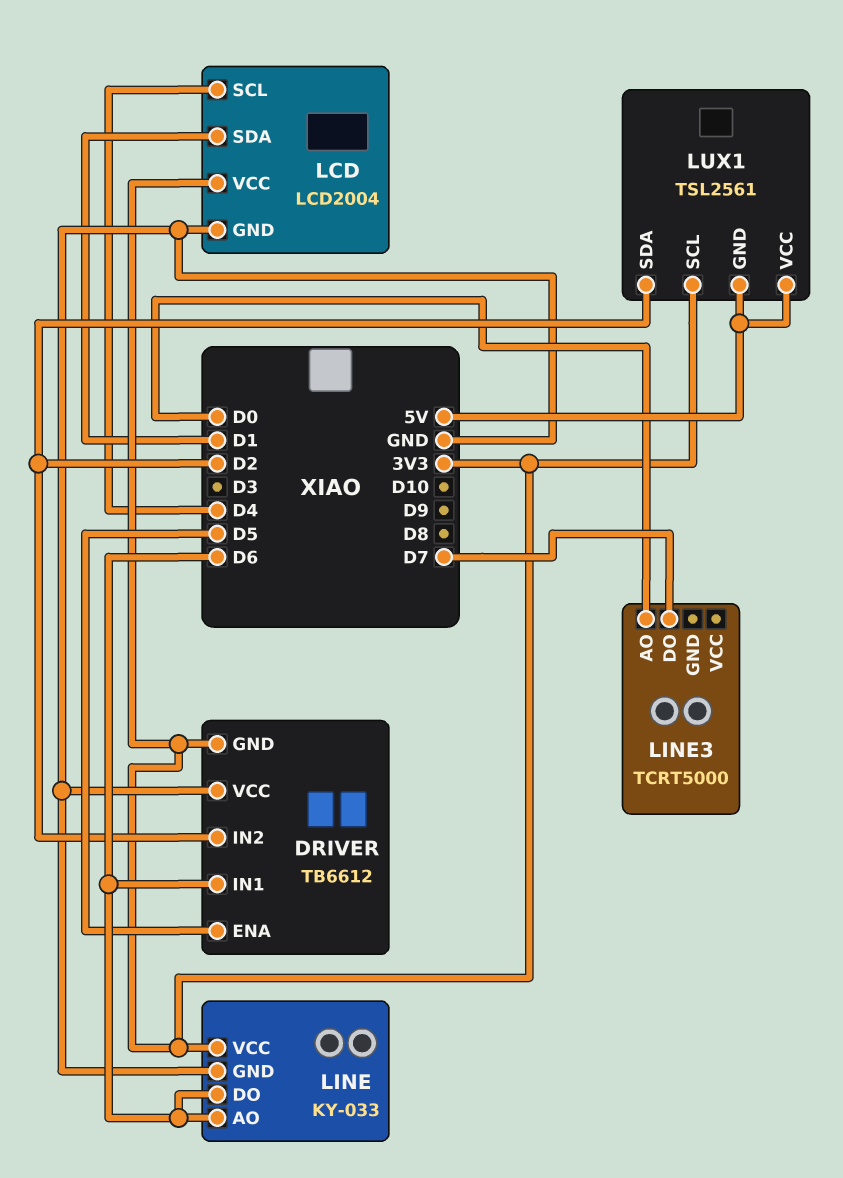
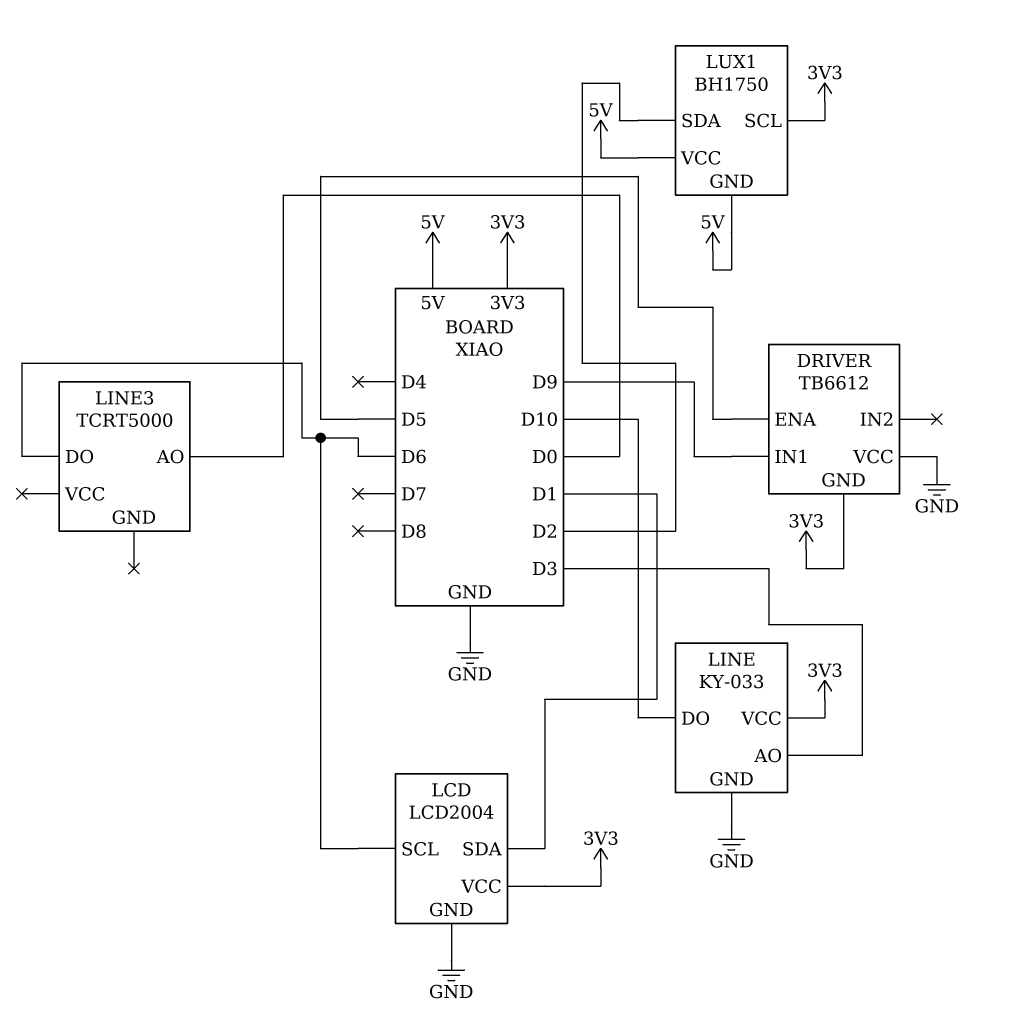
DRIVER pin IN1: D6 -> D9
DRIVER pin IN2: D2 -> none
LCD pin SCL: D4 -> D6
LINE pin AO: D6 -> D3
LINE pin DO: D6 -> D10
LINE3 pin DO: D7 -> D6
LUX1: TSL2561 -> BH1750

